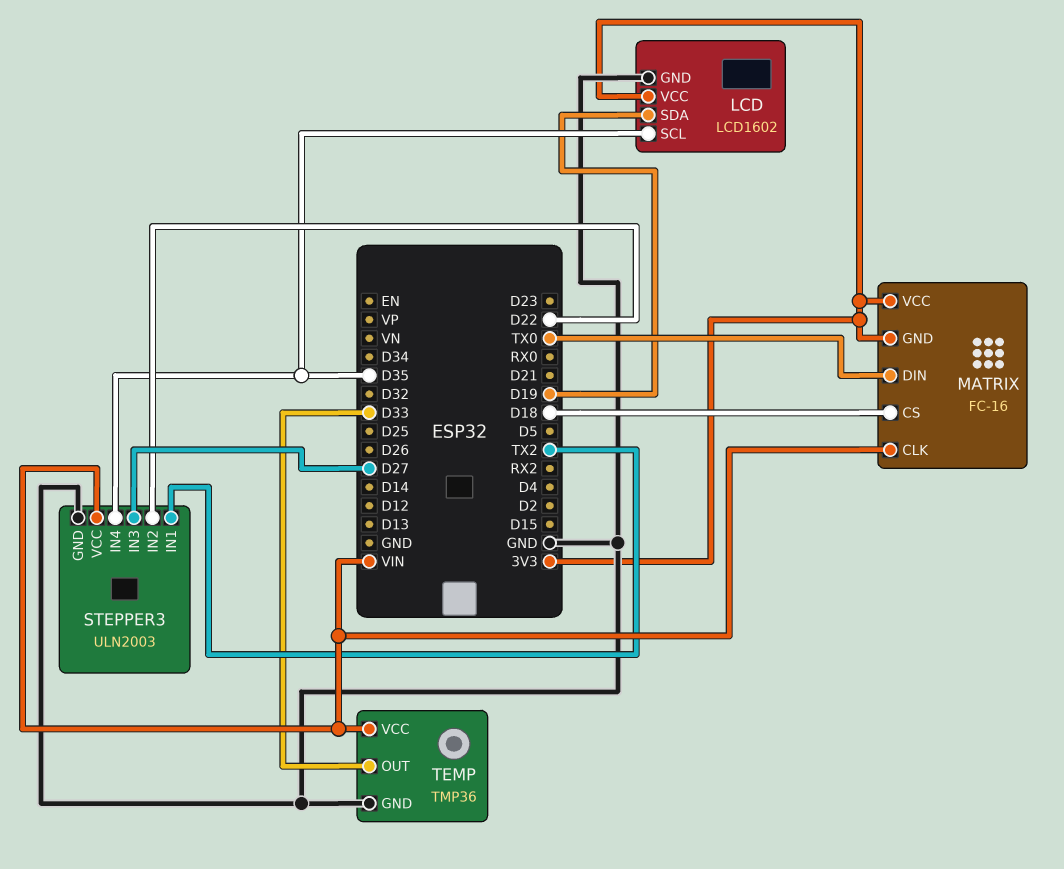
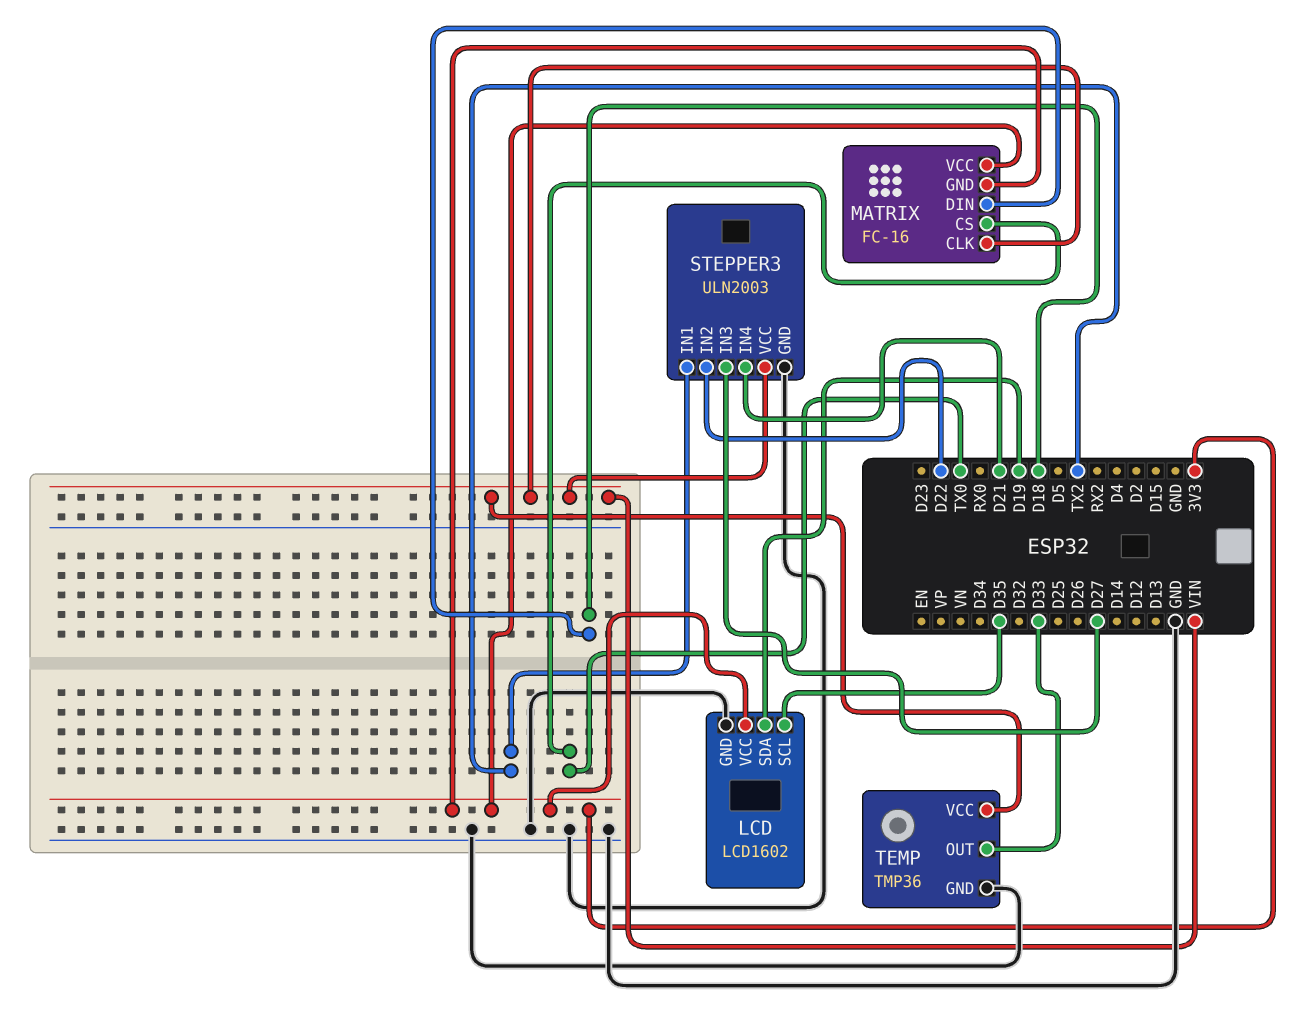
MATRIX pin CS: D18 -> TX0
MATRIX pin DIN: TX0 -> D18
STEPPER3 pin IN4: D35 -> D21

